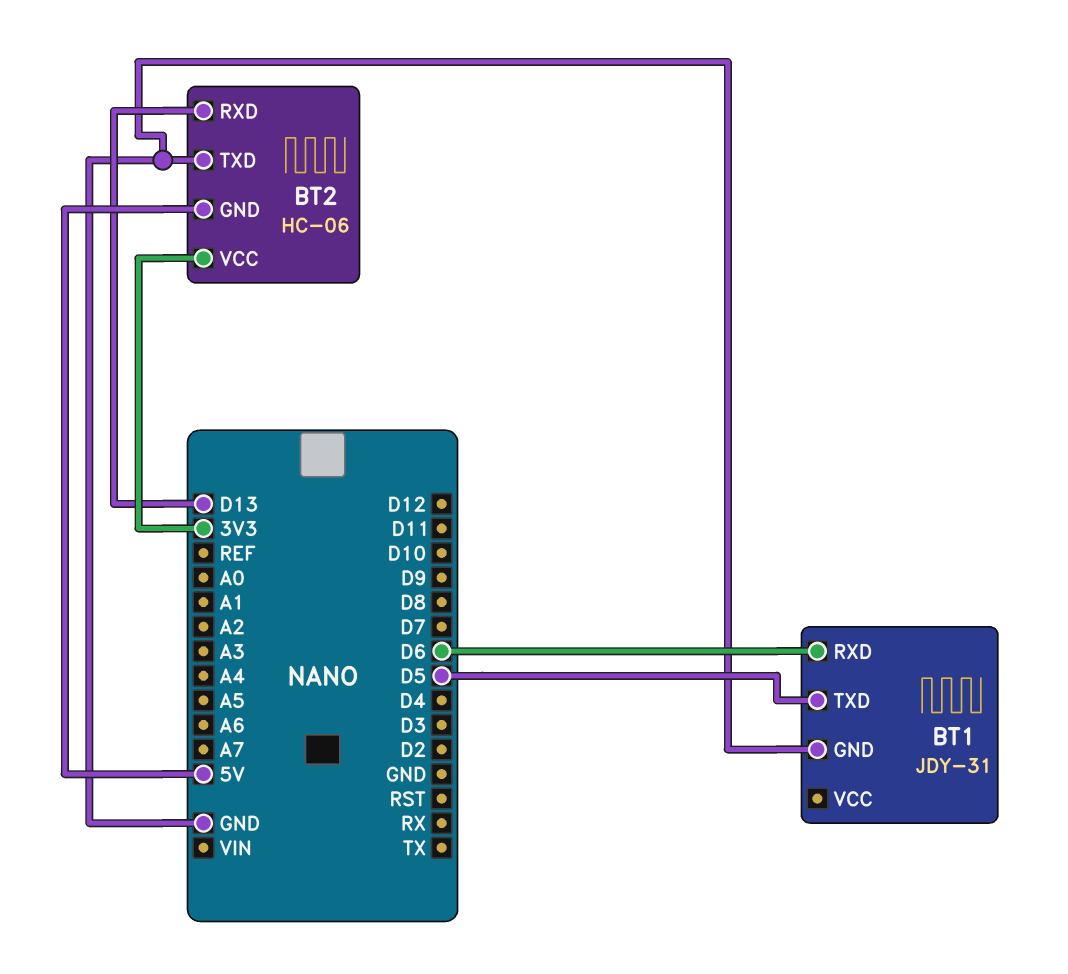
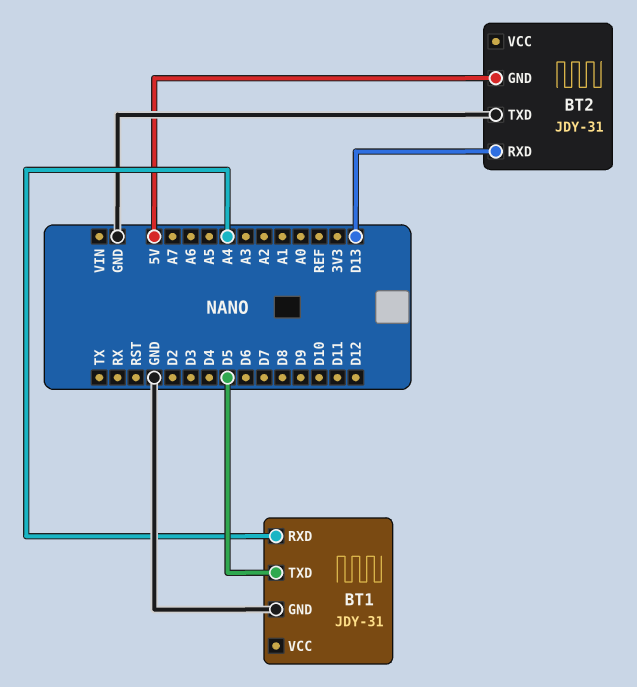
BT1 pin RXD: D6 -> A4
BT2: HC-06 -> JDY-31
BT2 pin VCC: 3V3 -> none

